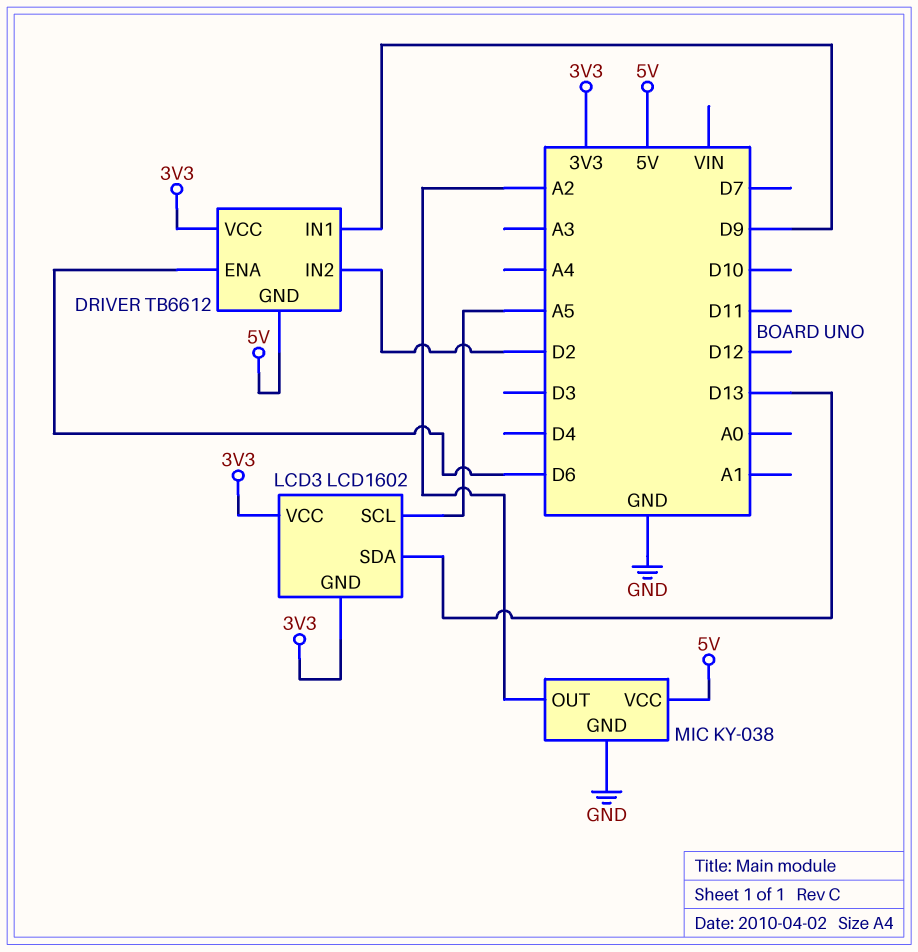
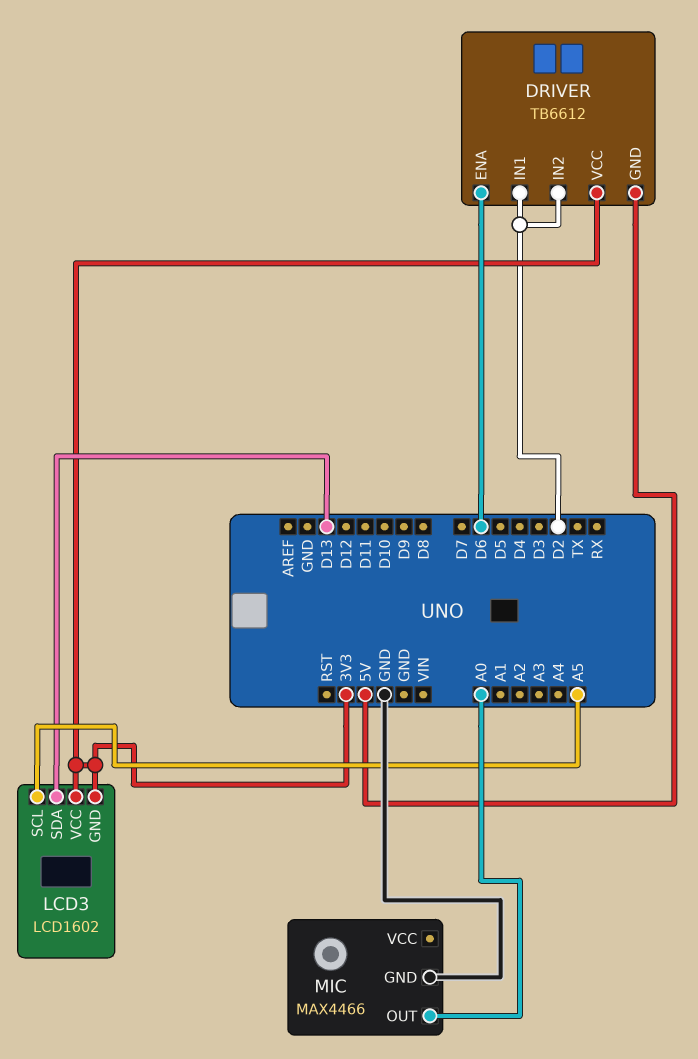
DRIVER pin IN1: D9 -> D2
MIC: KY-038 -> MAX4466
MIC pin OUT: A2 -> A0
MIC pin VCC: 5V -> none

